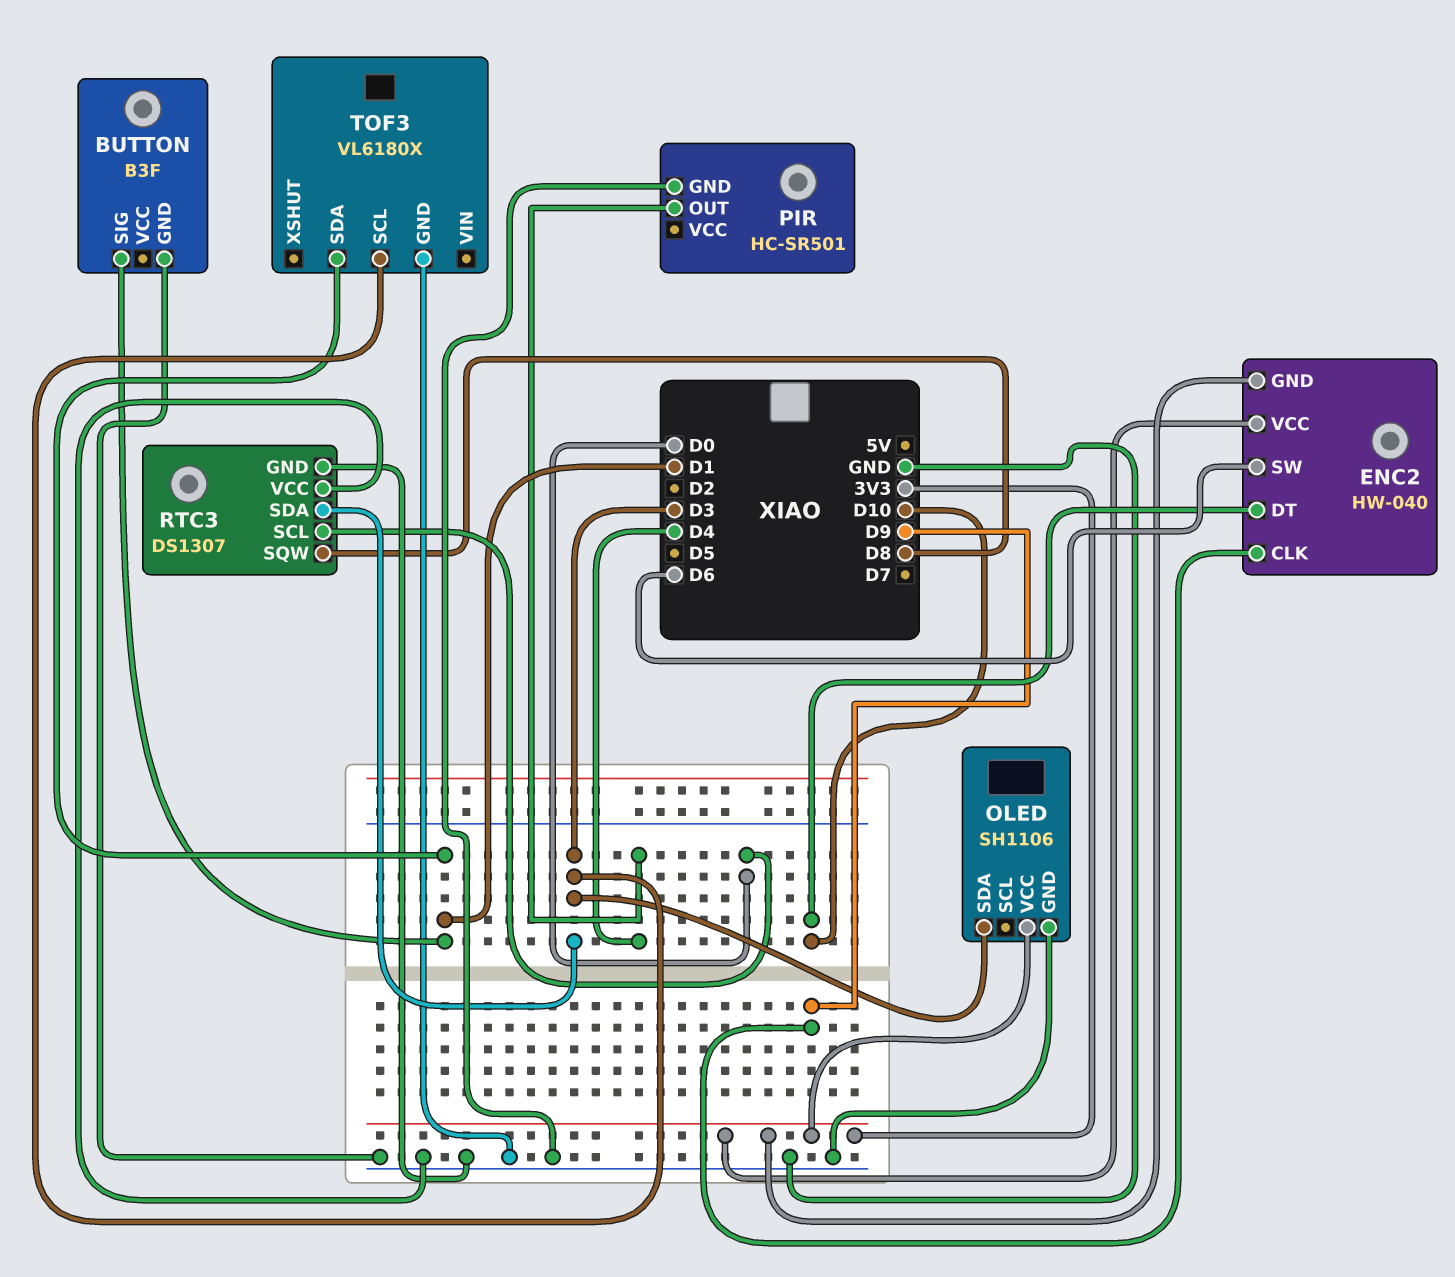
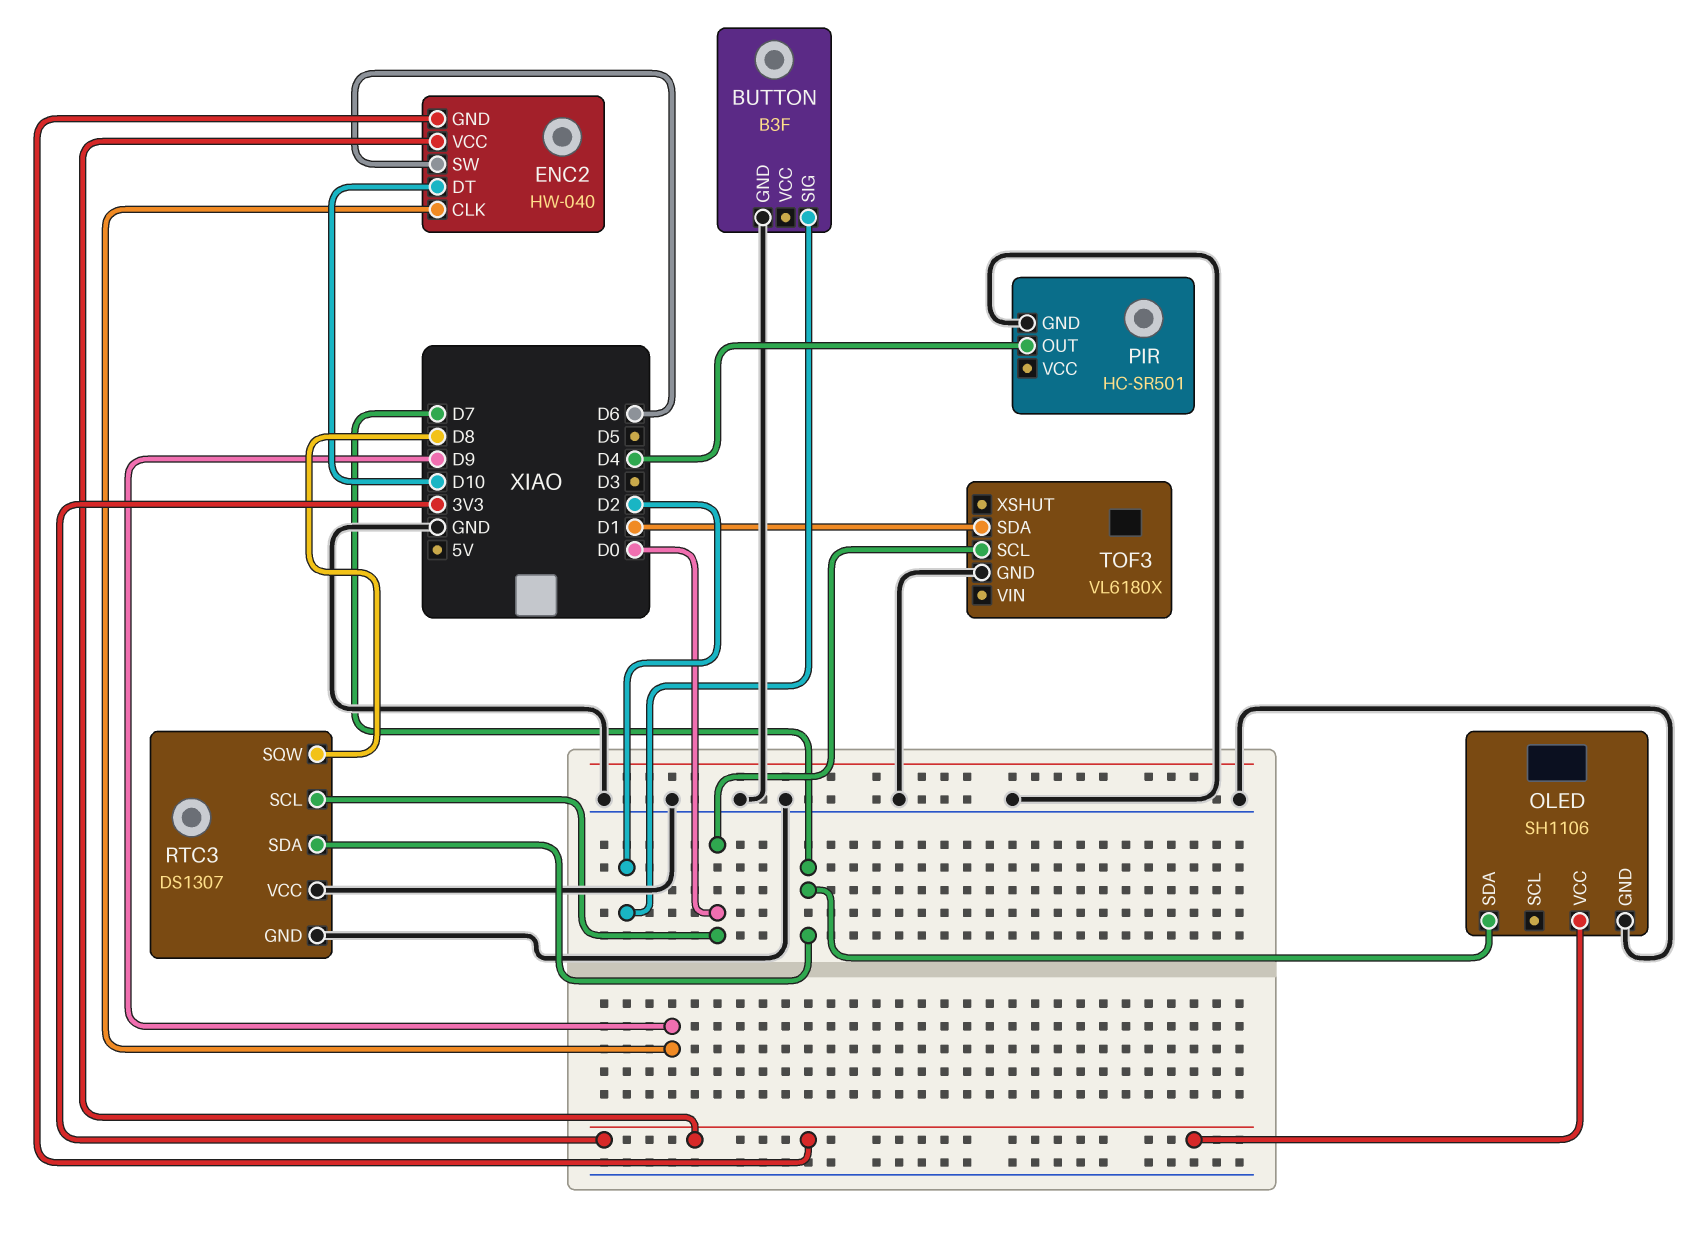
BUTTON pin SIG: D1 -> D2
OLED pin SDA: D3 -> D7
RTC3 pin SDA: D3 -> D7
TOF3 pin SCL: D3 -> D0

